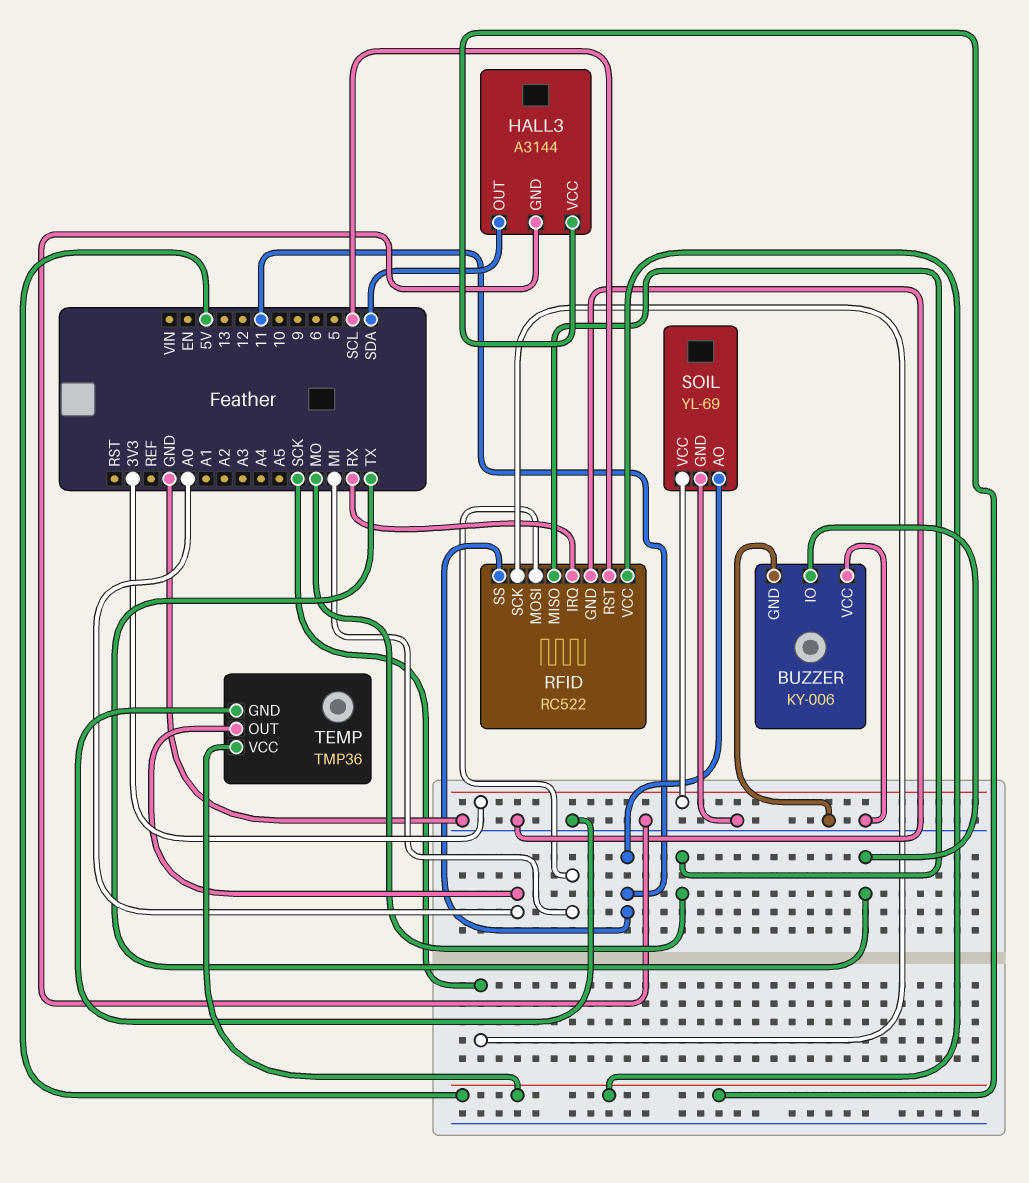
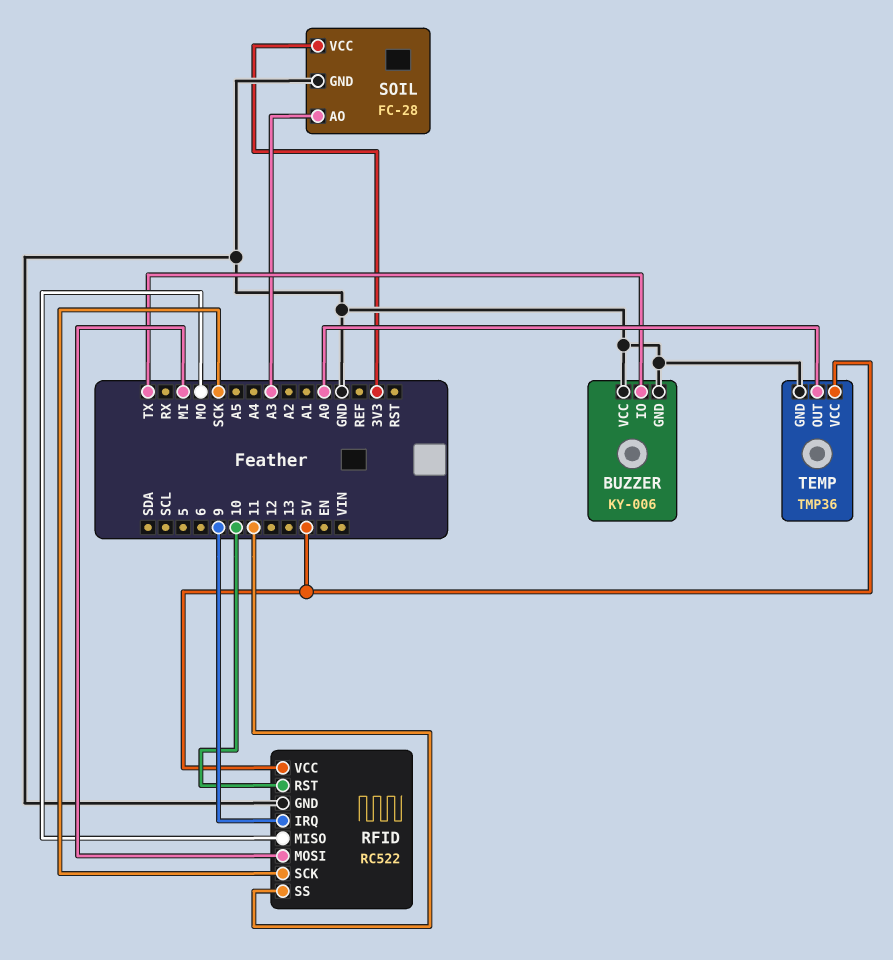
HALL3: A3144 -> none
HALL3 pin GND: GND -> none
HALL3 pin OUT: SDA -> none
HALL3 pin VCC: 5V -> none
RFID pin IRQ: RX -> 9
RFID pin RST: SCL -> 10
SOIL: YL-69 -> FC-28
SOIL pin AO: 11 -> A3

